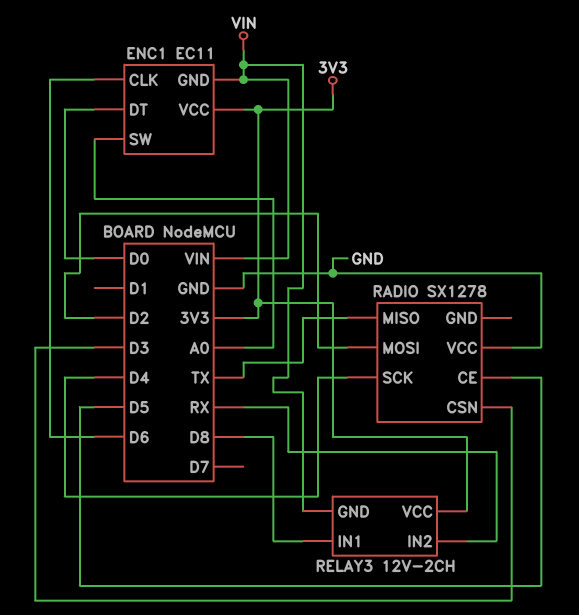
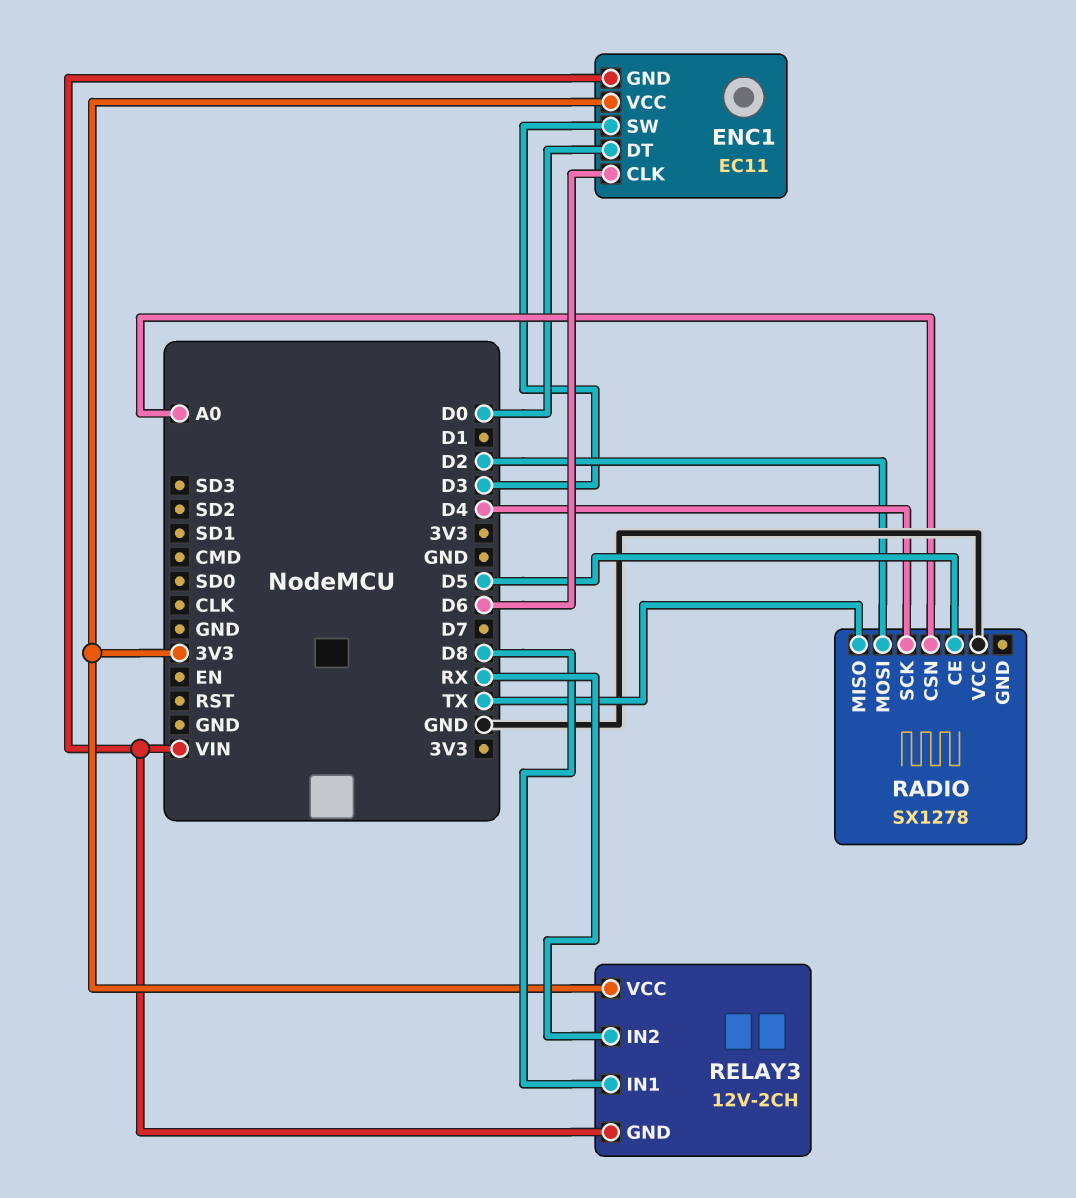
ENC1 pin SW: A0 -> D3
RADIO pin CSN: D3 -> A0

